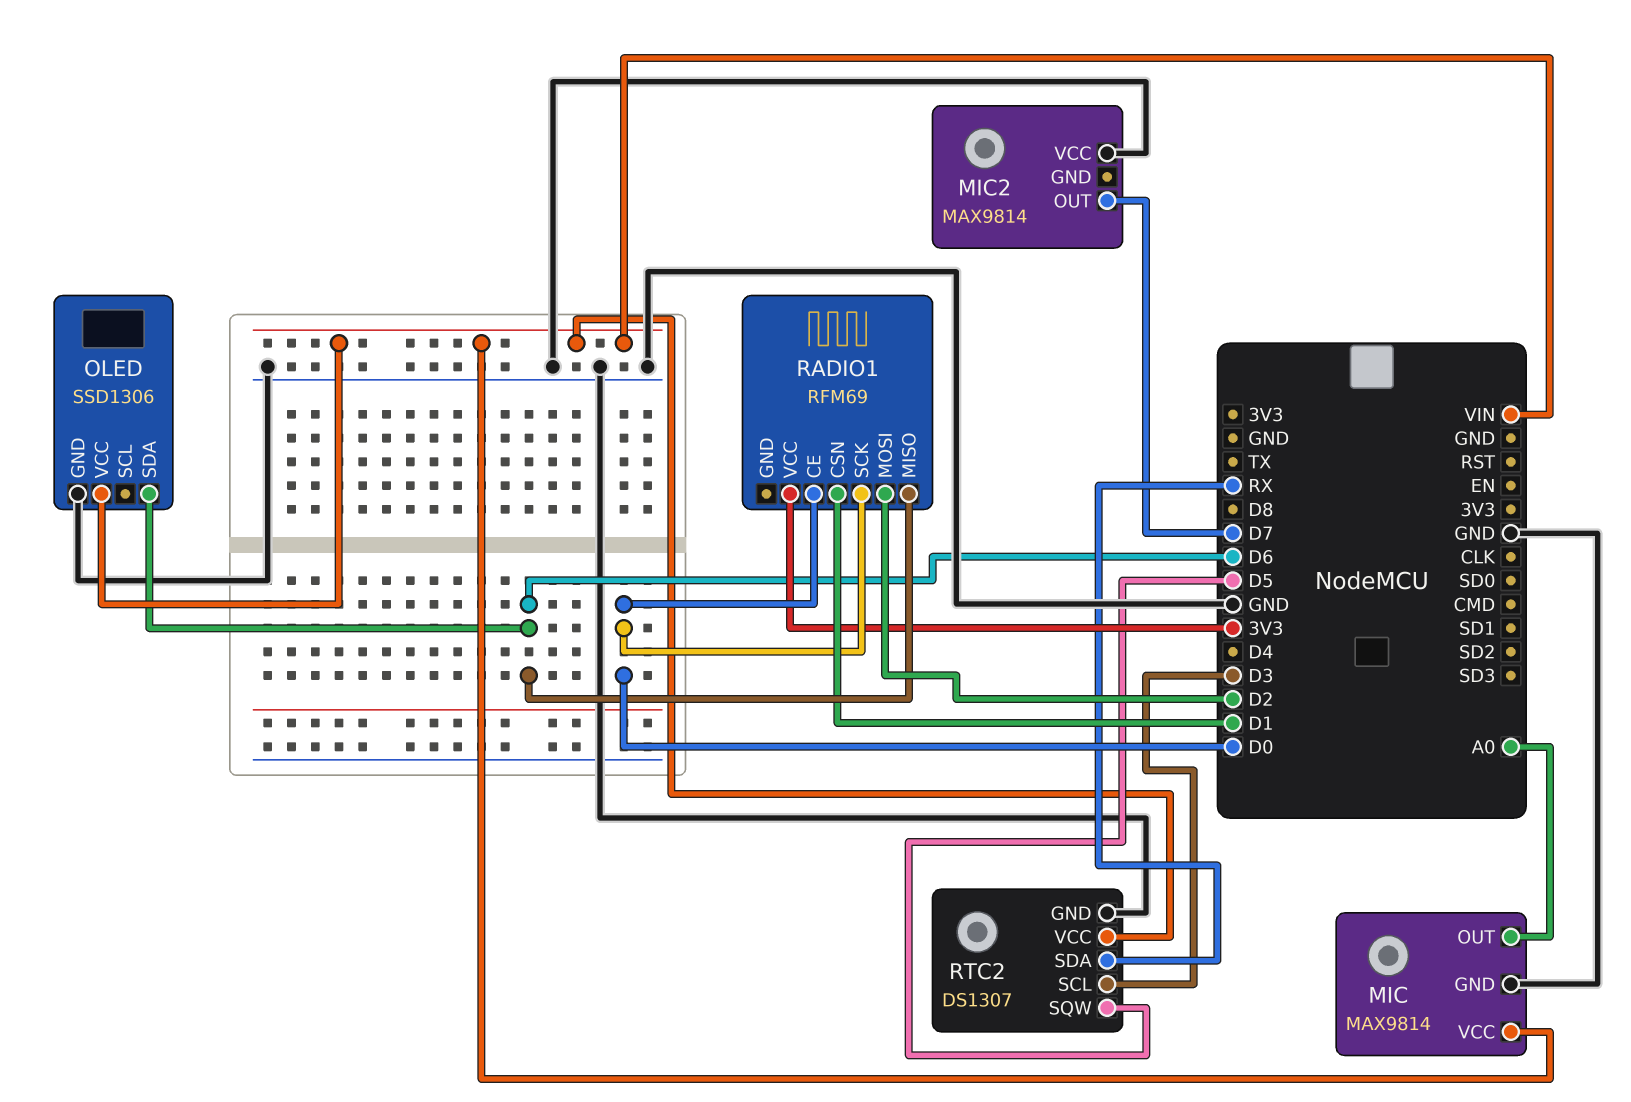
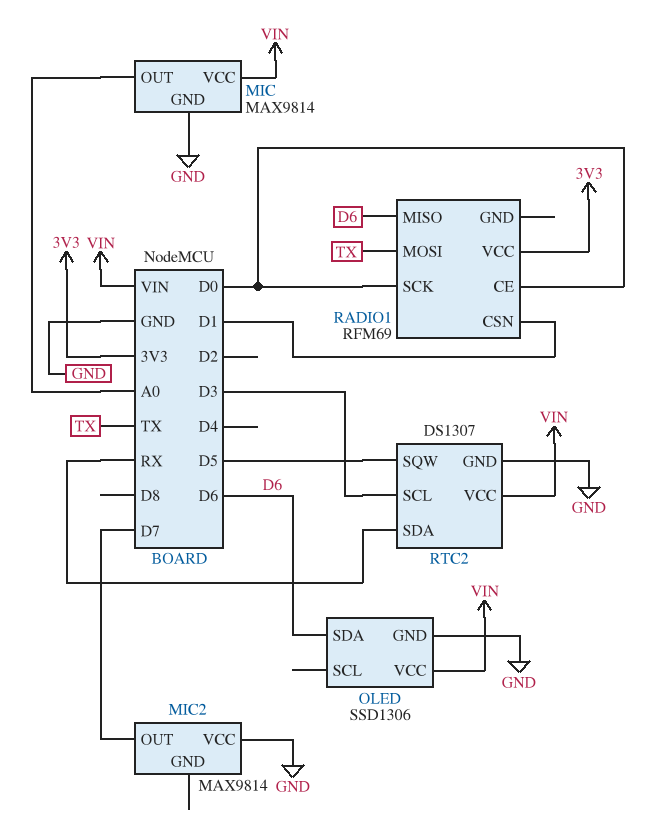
RADIO1 pin MOSI: D2 -> TX

